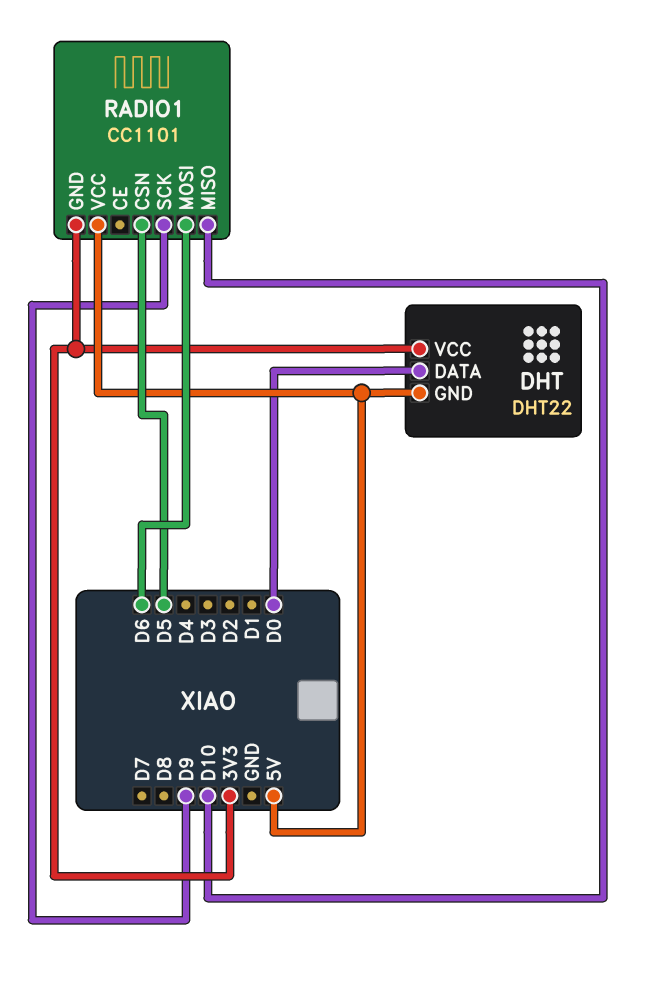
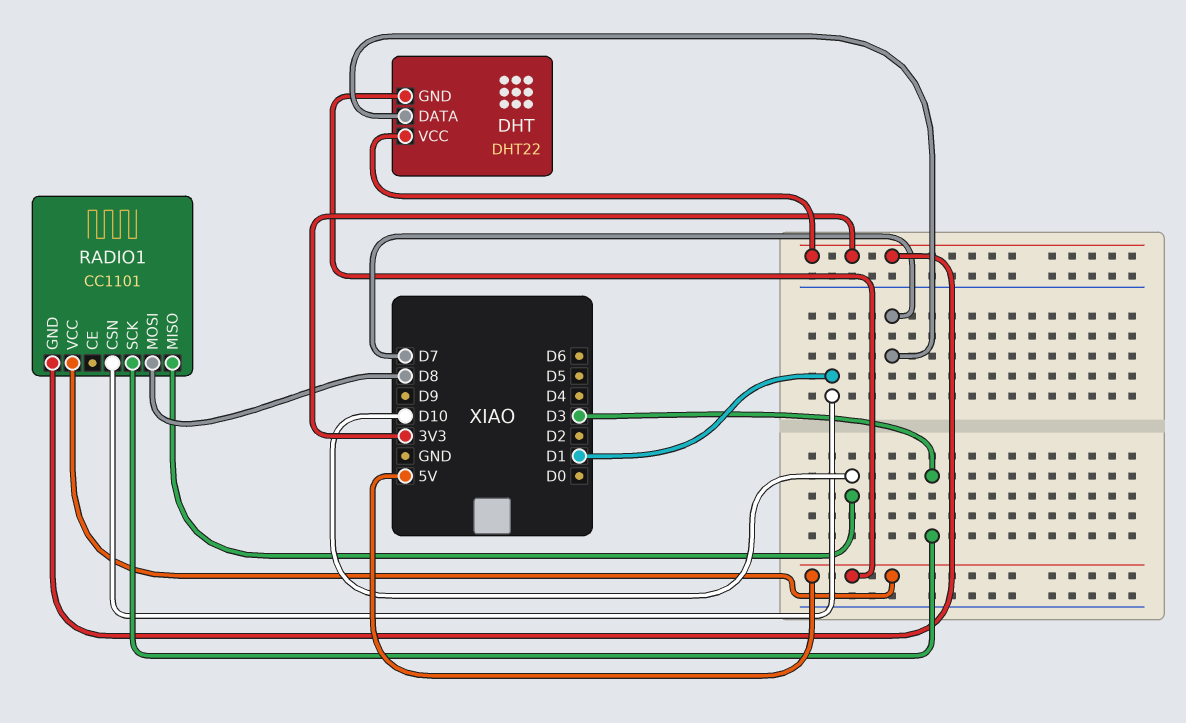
DHT pin DATA: D0 -> D7
RADIO1 pin CSN: D5 -> D1
RADIO1 pin MOSI: D6 -> D8
RADIO1 pin SCK: D9 -> D3

